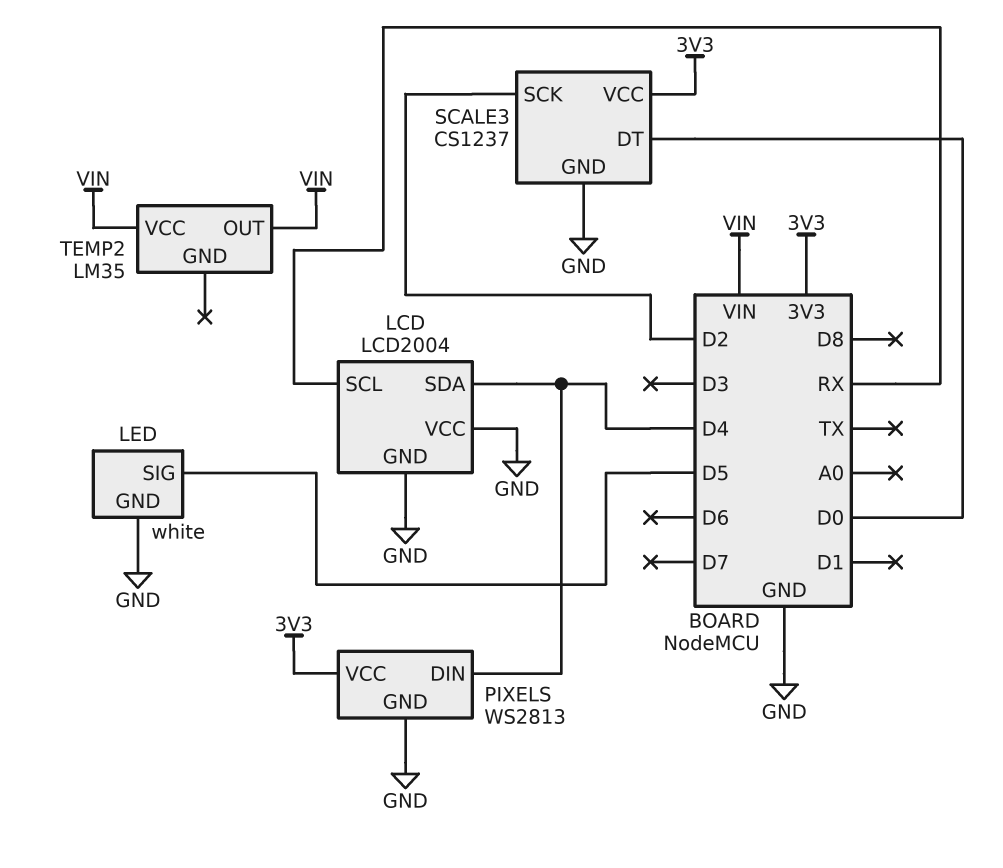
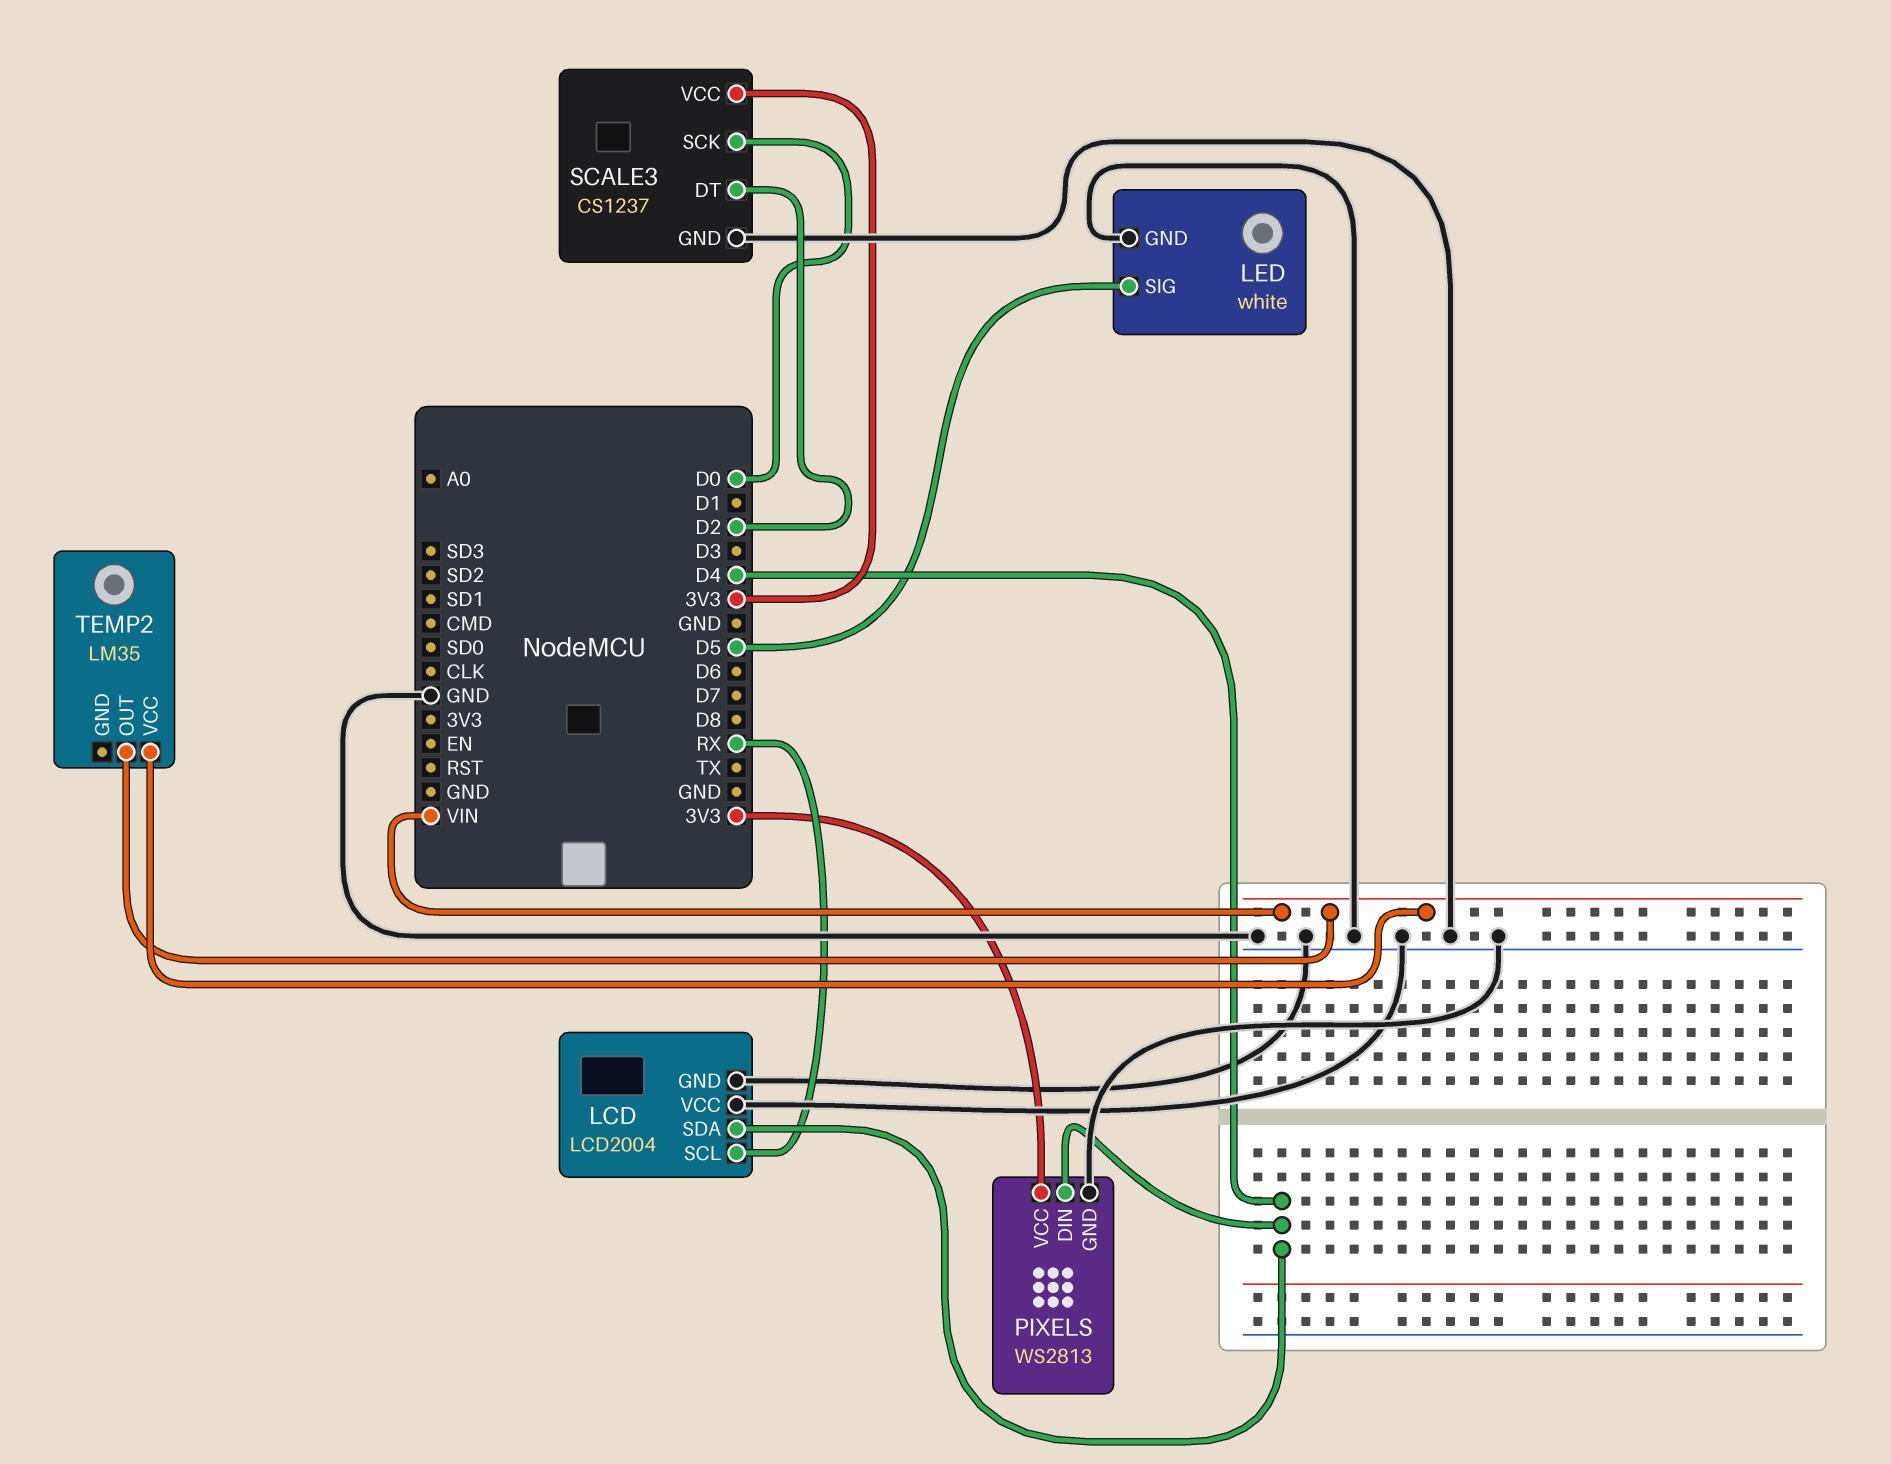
SCALE3 pin DT: D0 -> D2
SCALE3 pin SCK: D2 -> D0

